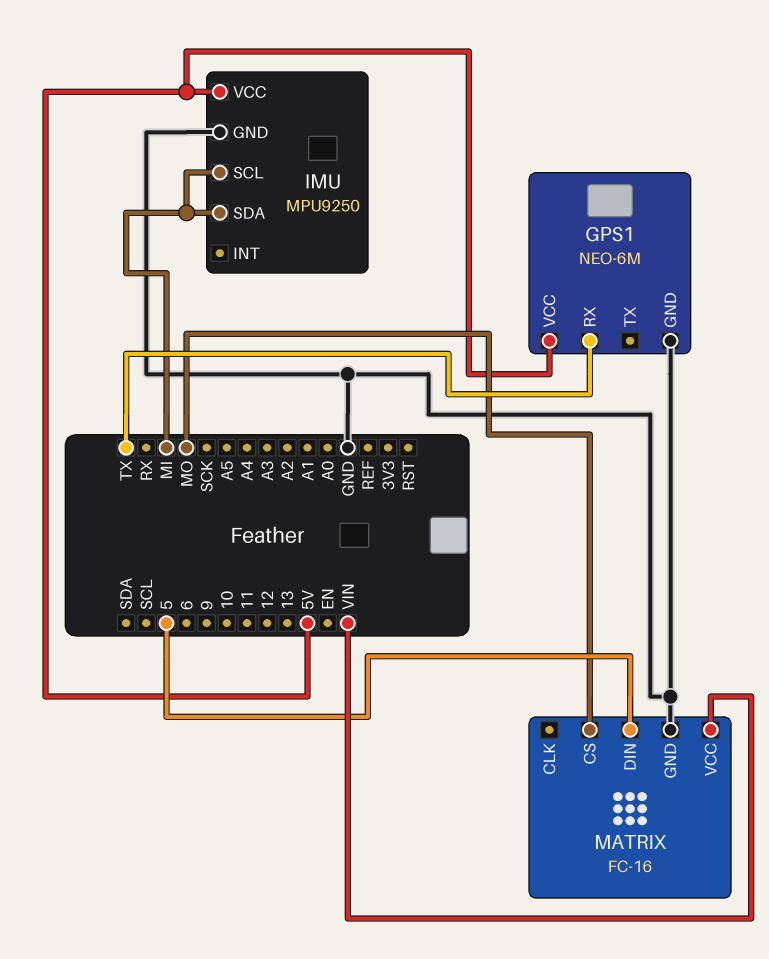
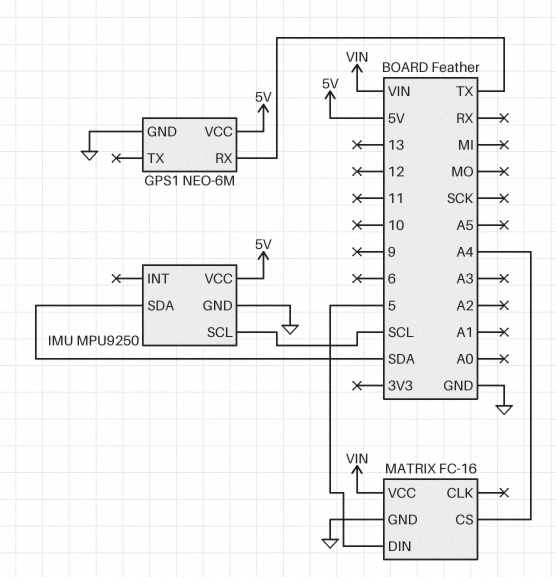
IMU pin SCL: MI -> SCL
IMU pin SDA: MI -> SDA
MATRIX pin CS: MO -> A4

